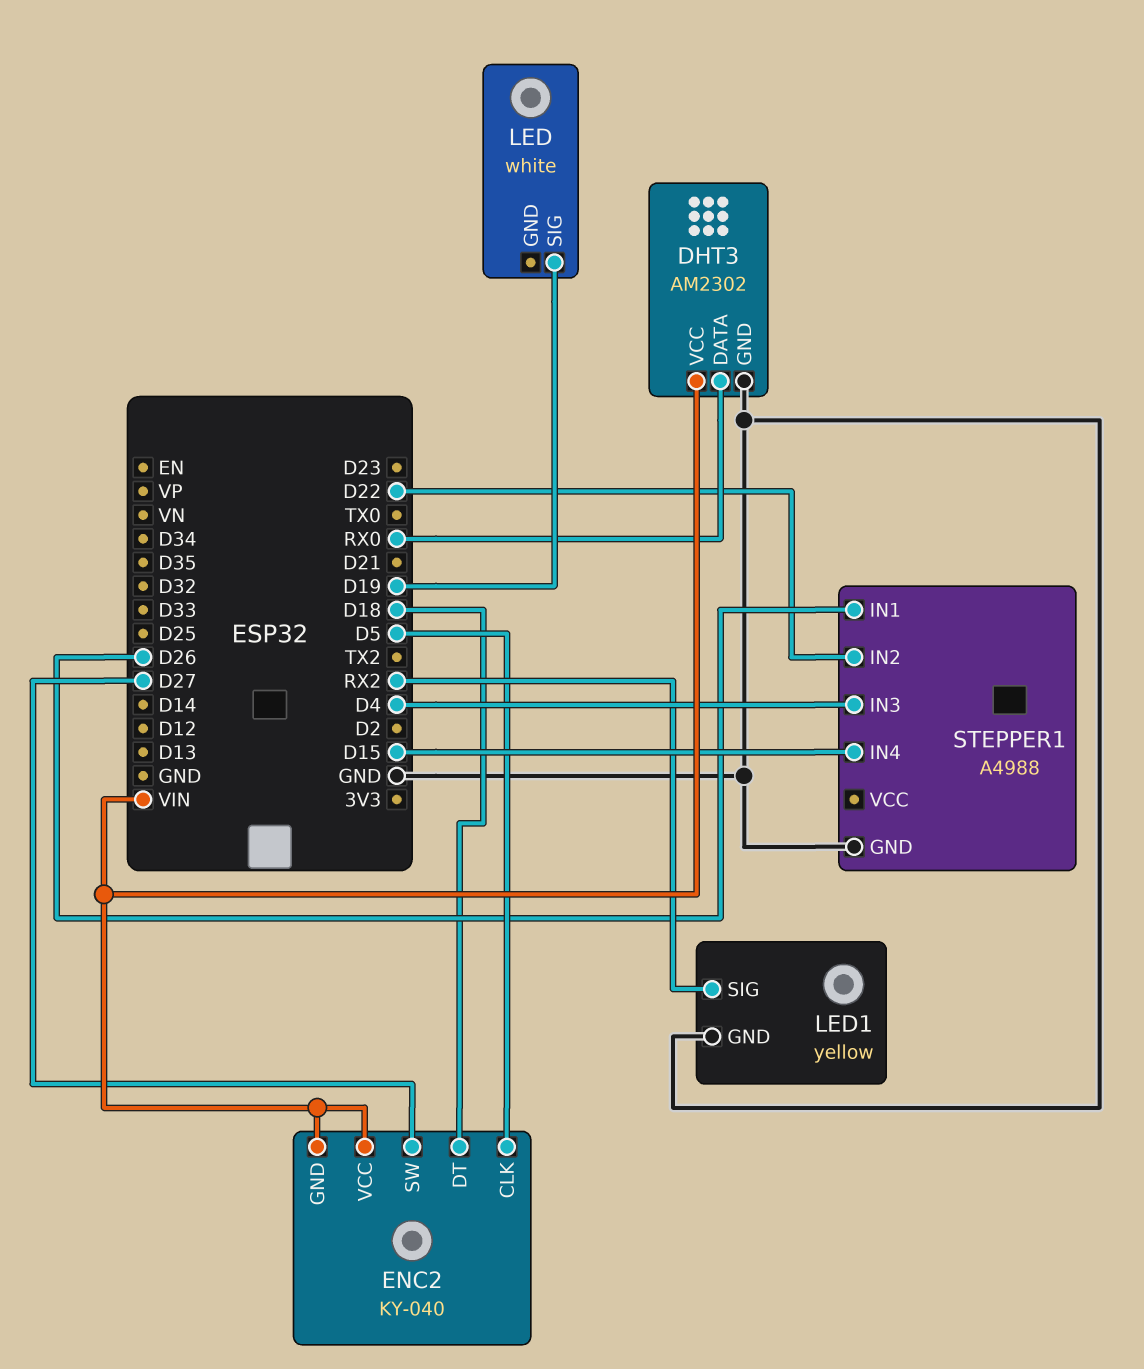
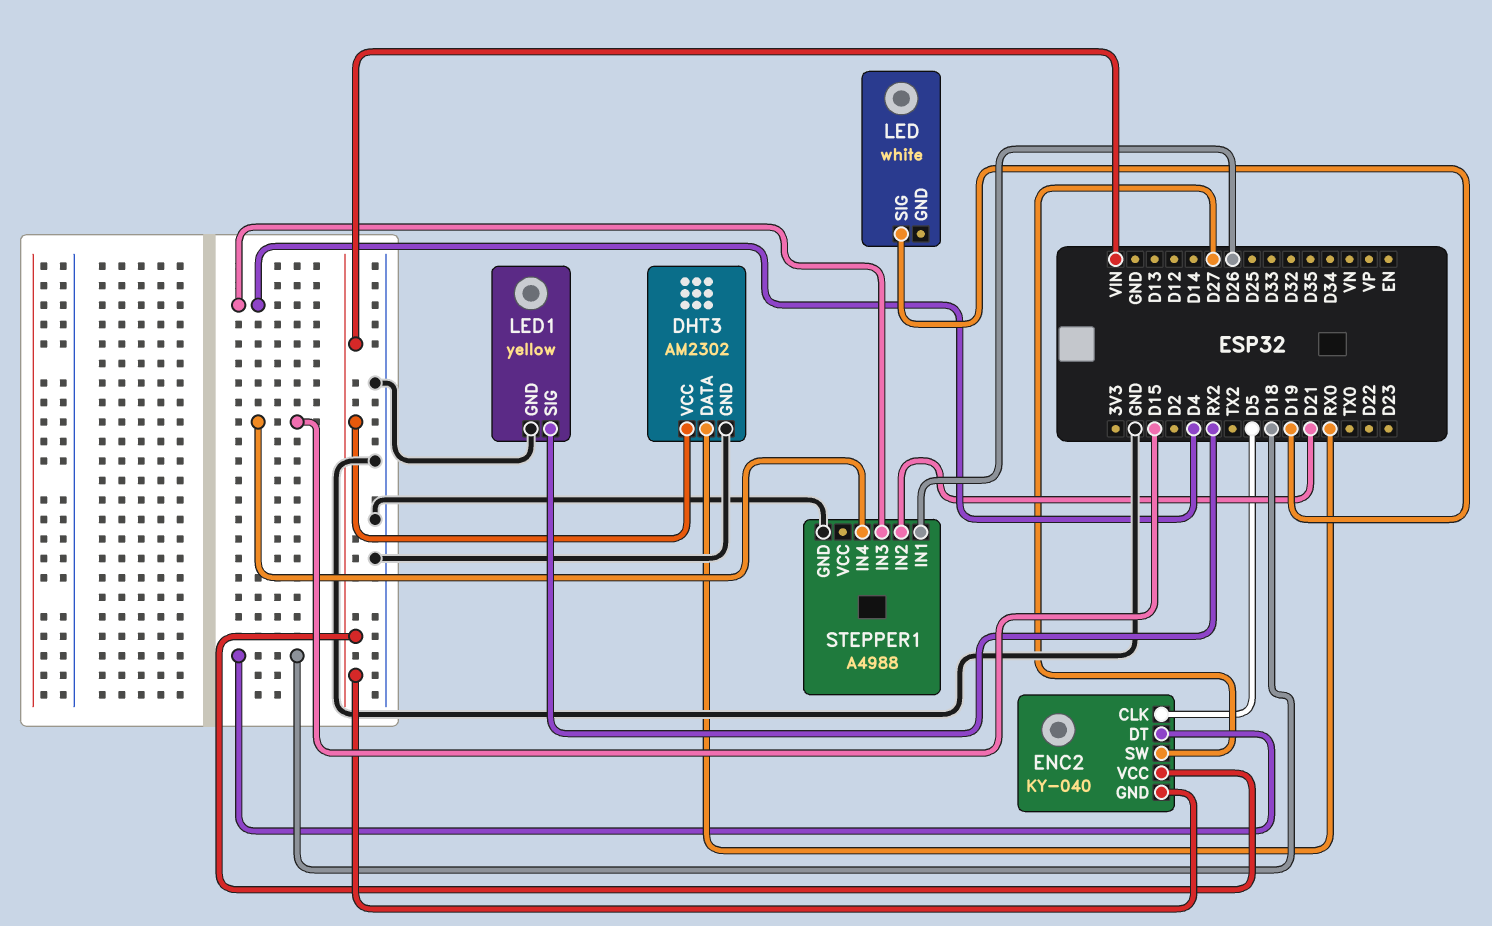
STEPPER1 pin IN2: D22 -> D21

